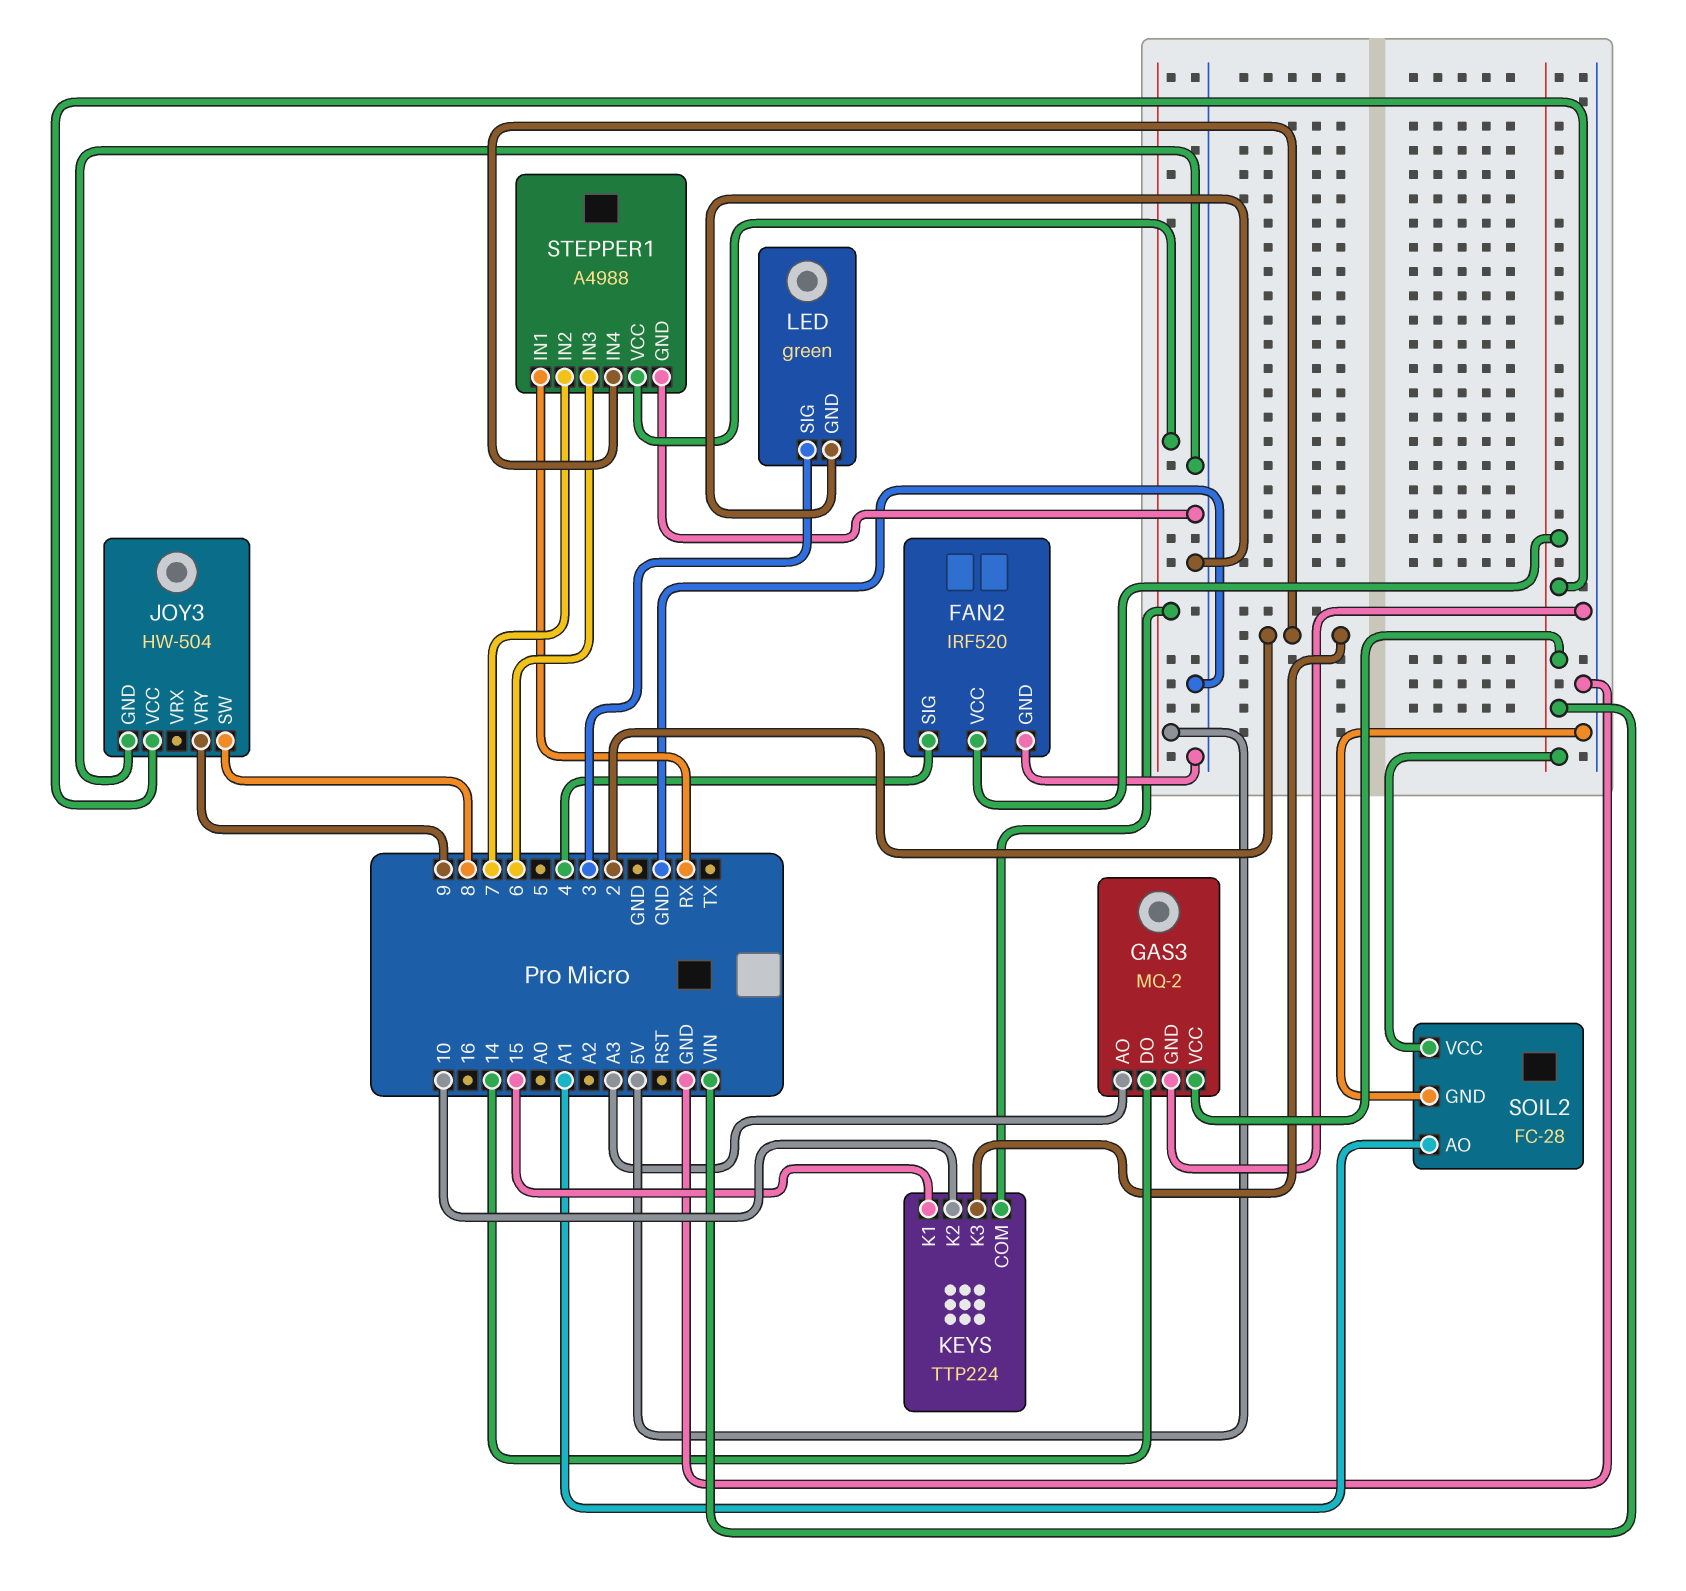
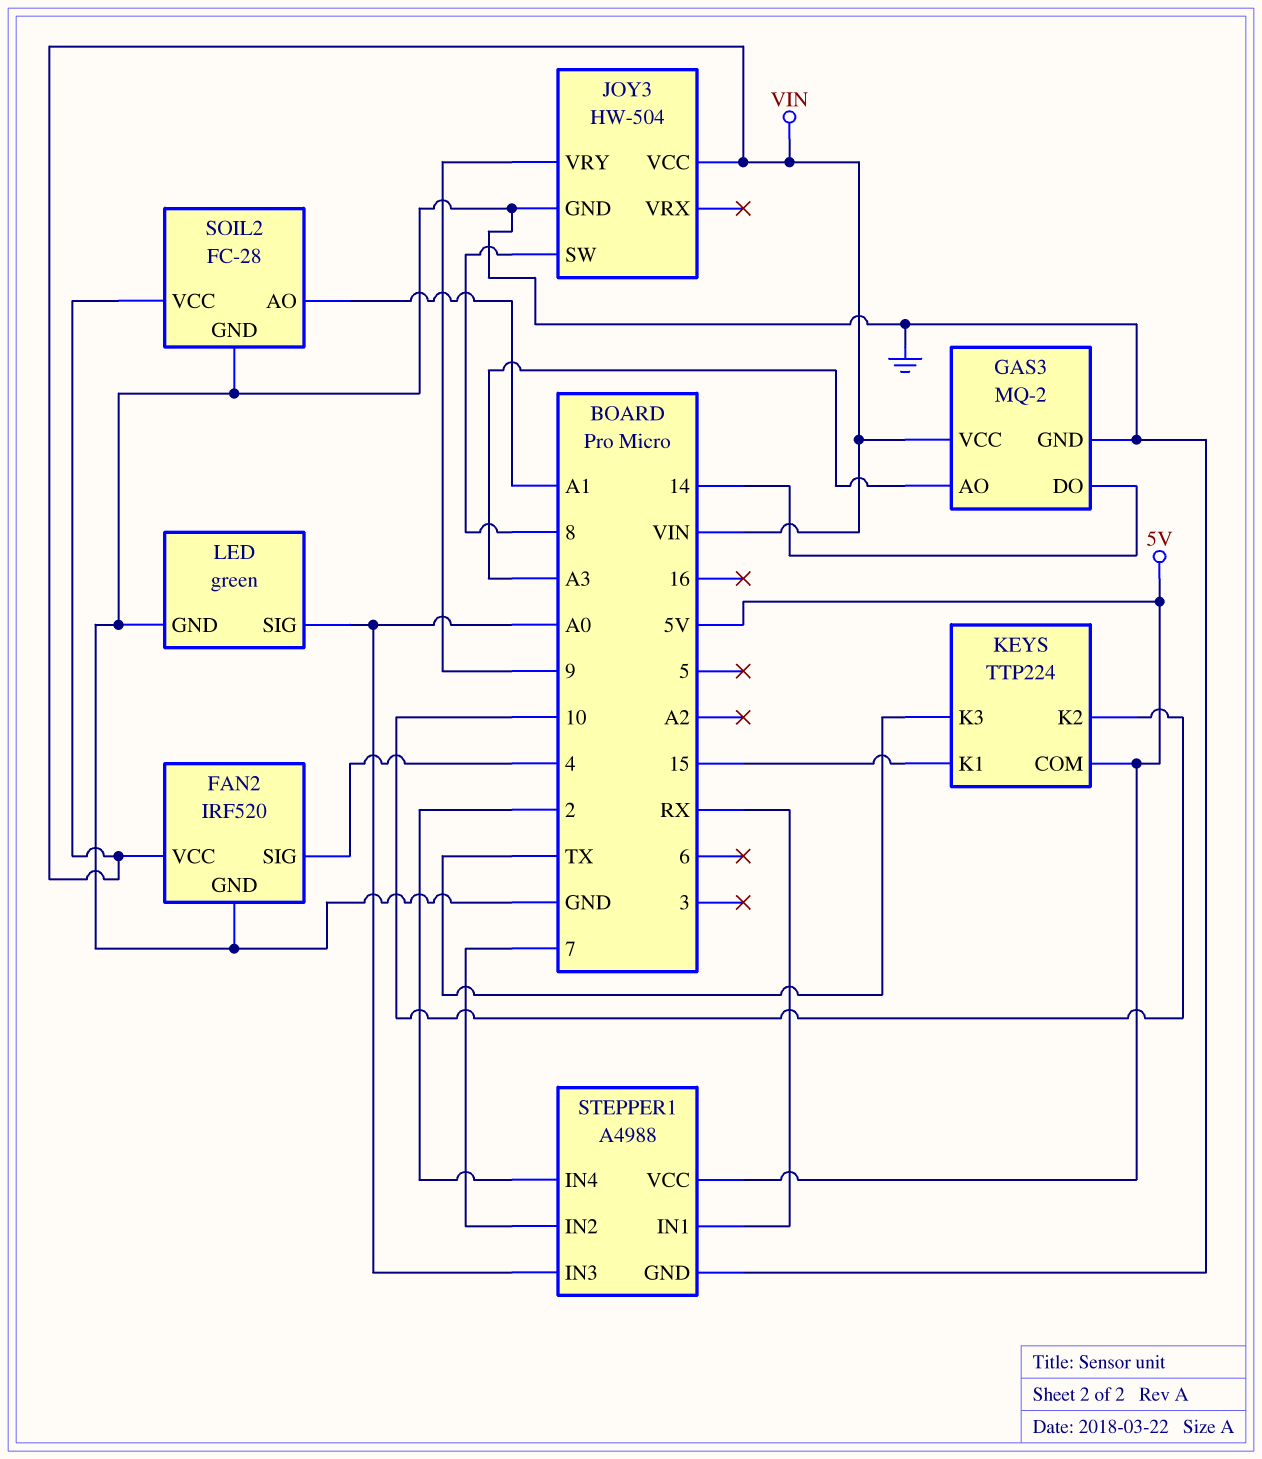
KEYS pin K3: 2 -> TX
LED pin SIG: 3 -> A0
STEPPER1 pin IN3: 6 -> A0

